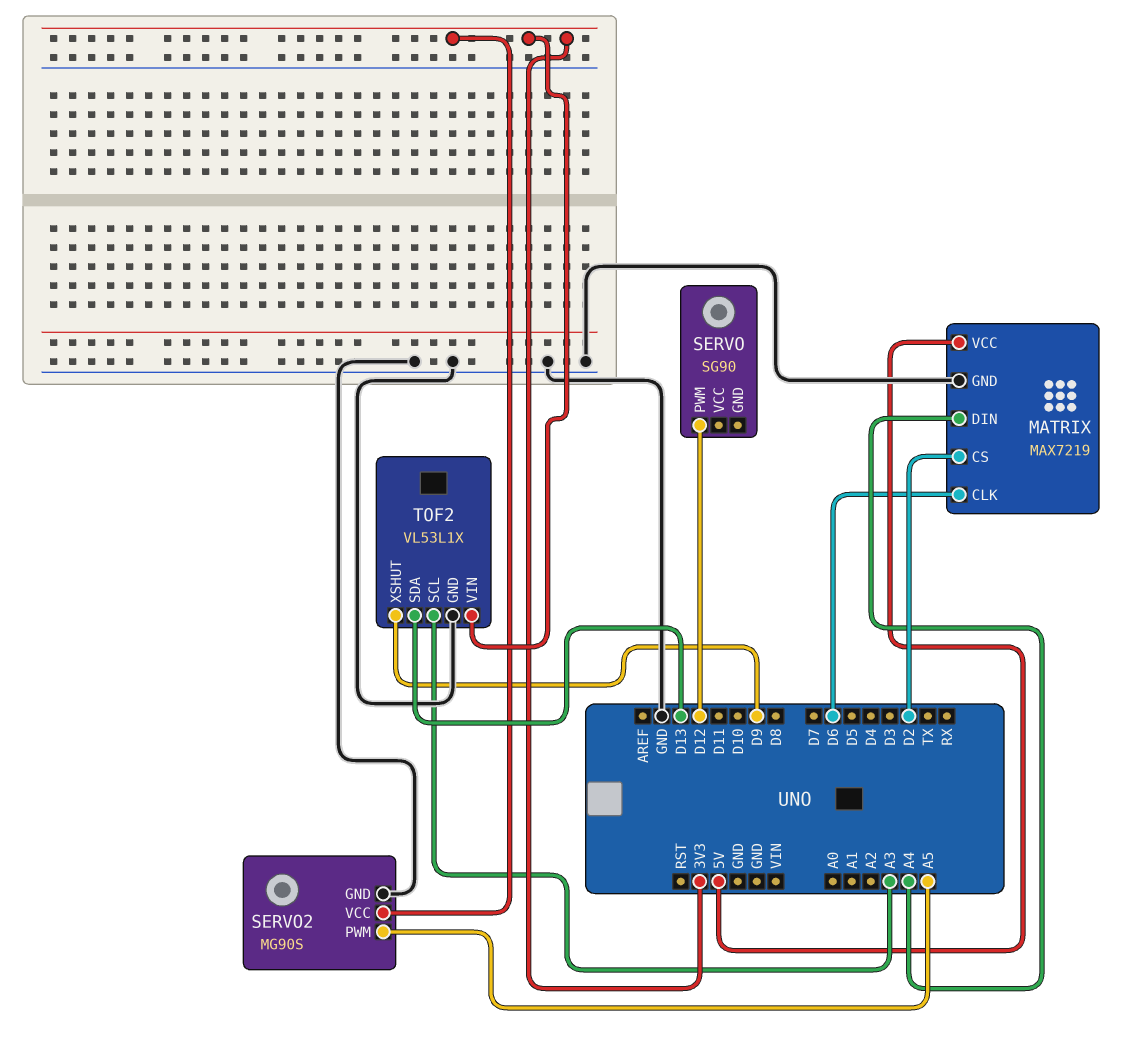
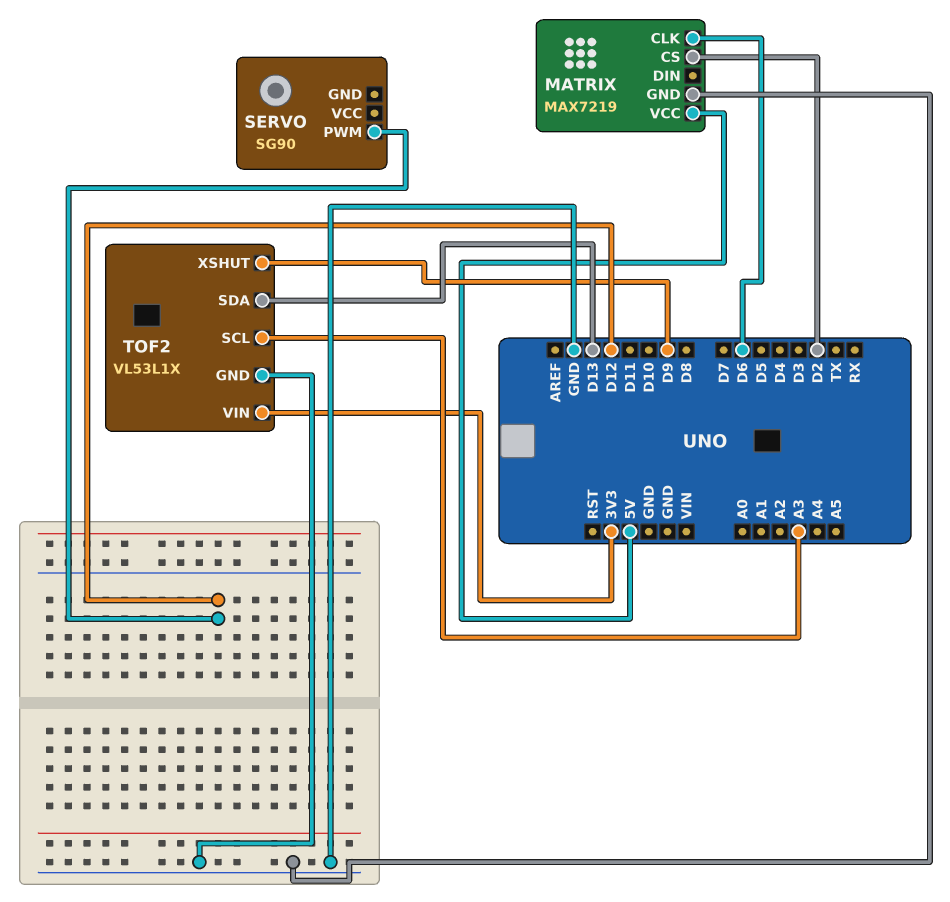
MATRIX pin DIN: A4 -> none
SERVO2: MG90S -> none
SERVO2 pin GND: GND -> none
SERVO2 pin PWM: A5 -> none
SERVO2 pin VCC: 3V3 -> none

